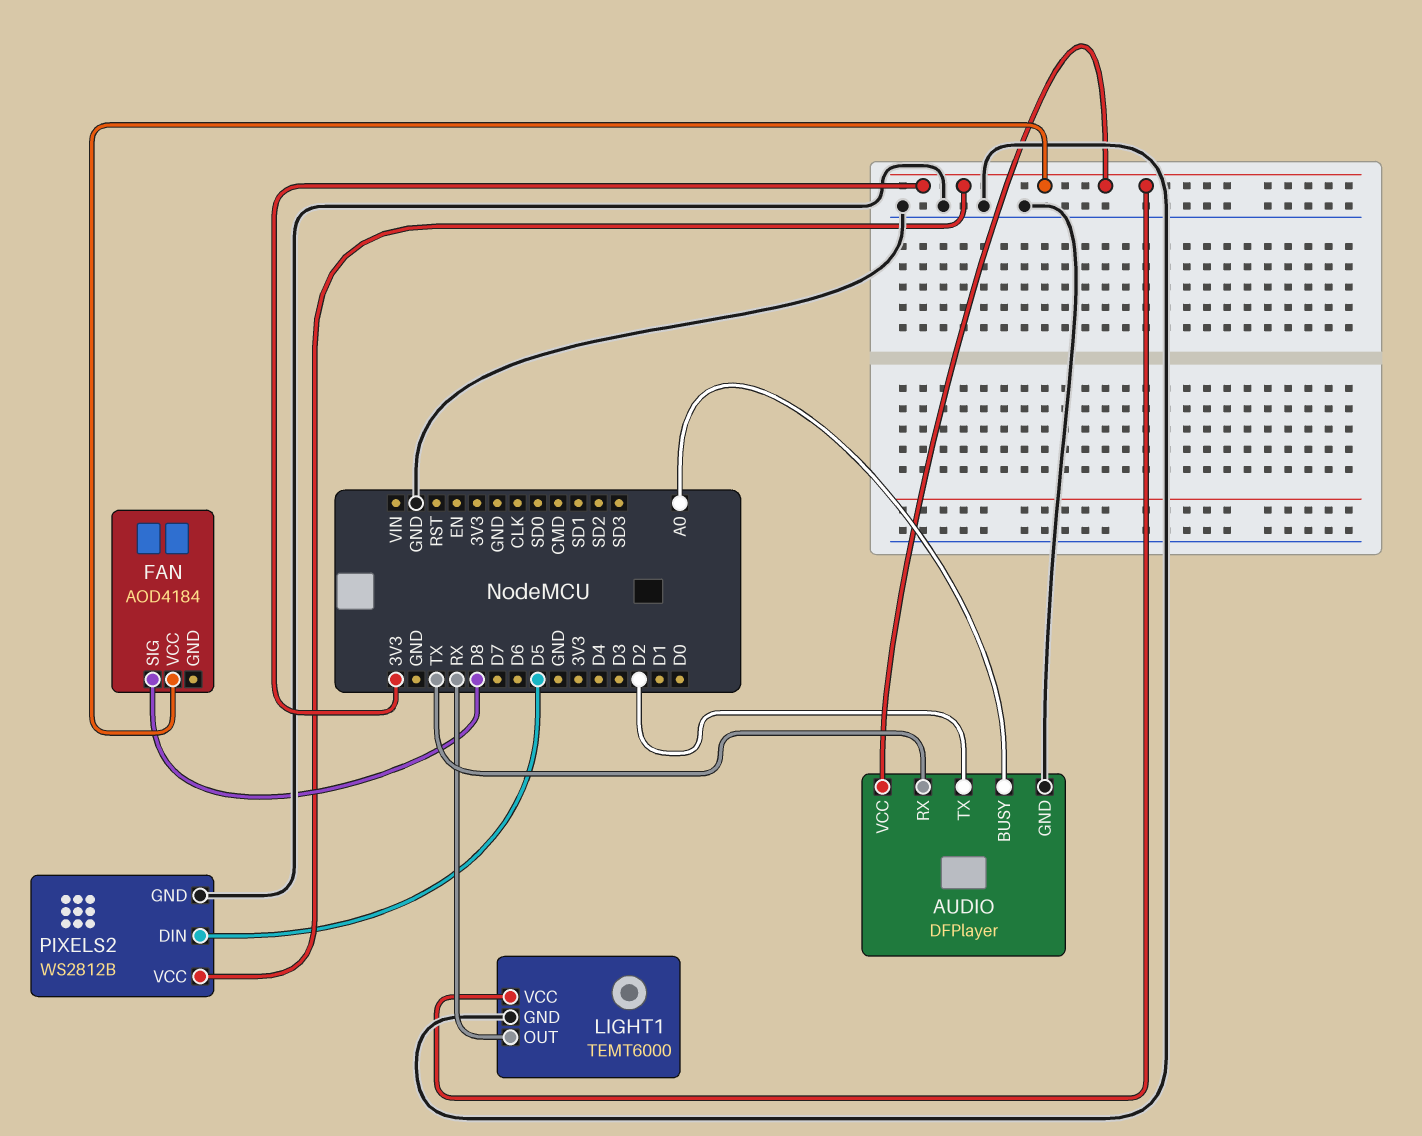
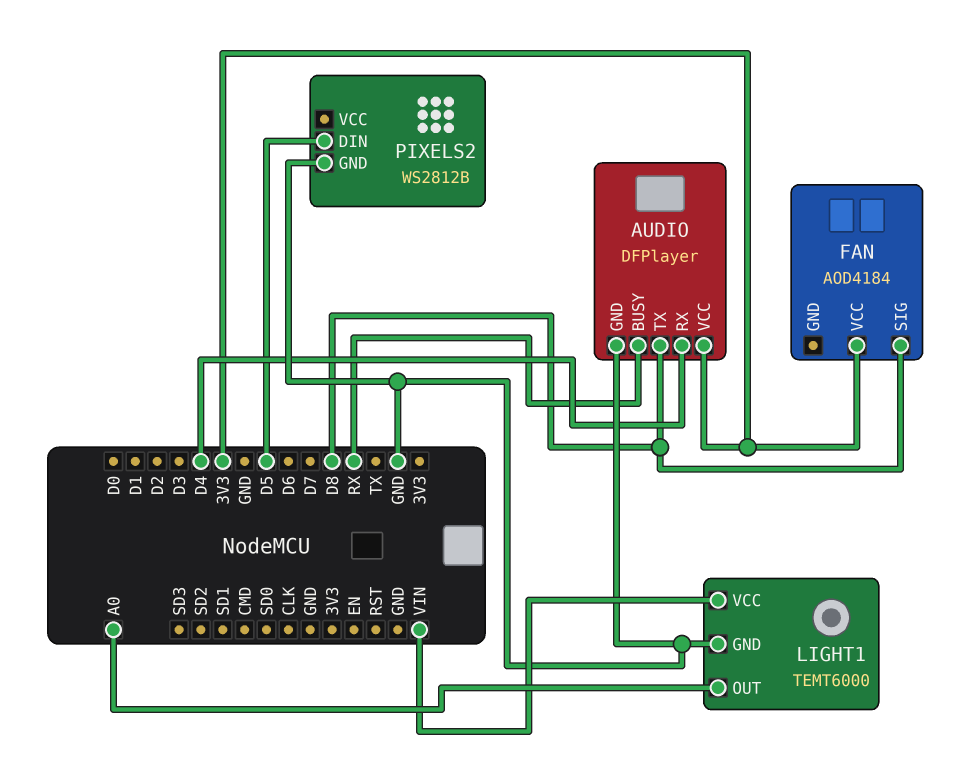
AUDIO pin BUSY: A0 -> RX
AUDIO pin RX: TX -> D4
AUDIO pin TX: D2 -> D8
LIGHT1 pin OUT: RX -> A0
LIGHT1 pin VCC: 3V3 -> VIN
PIXELS2 pin VCC: 3V3 -> none

